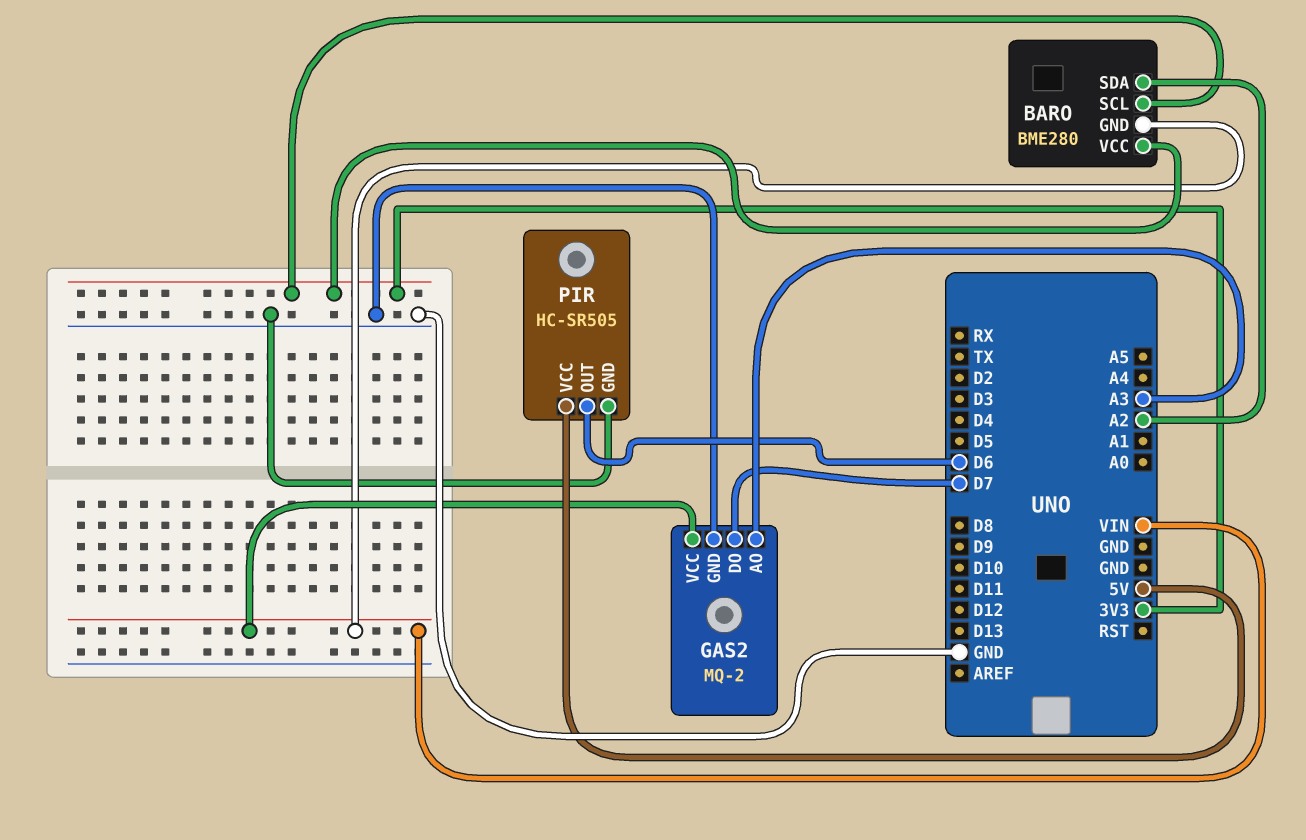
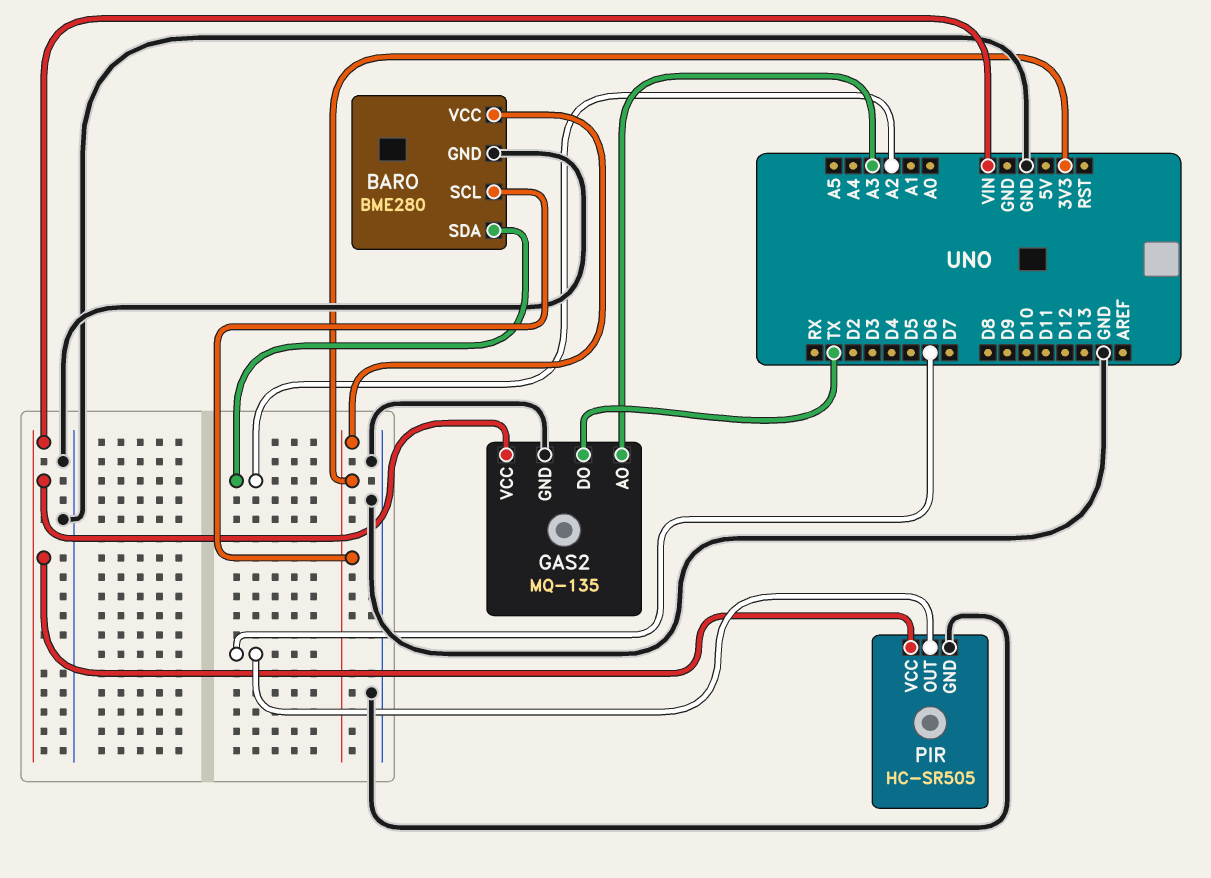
BARO pin GND: VIN -> GND
GAS2: MQ-2 -> MQ-135
GAS2 pin DO: D7 -> TX
PIR pin VCC: 5V -> VIN

